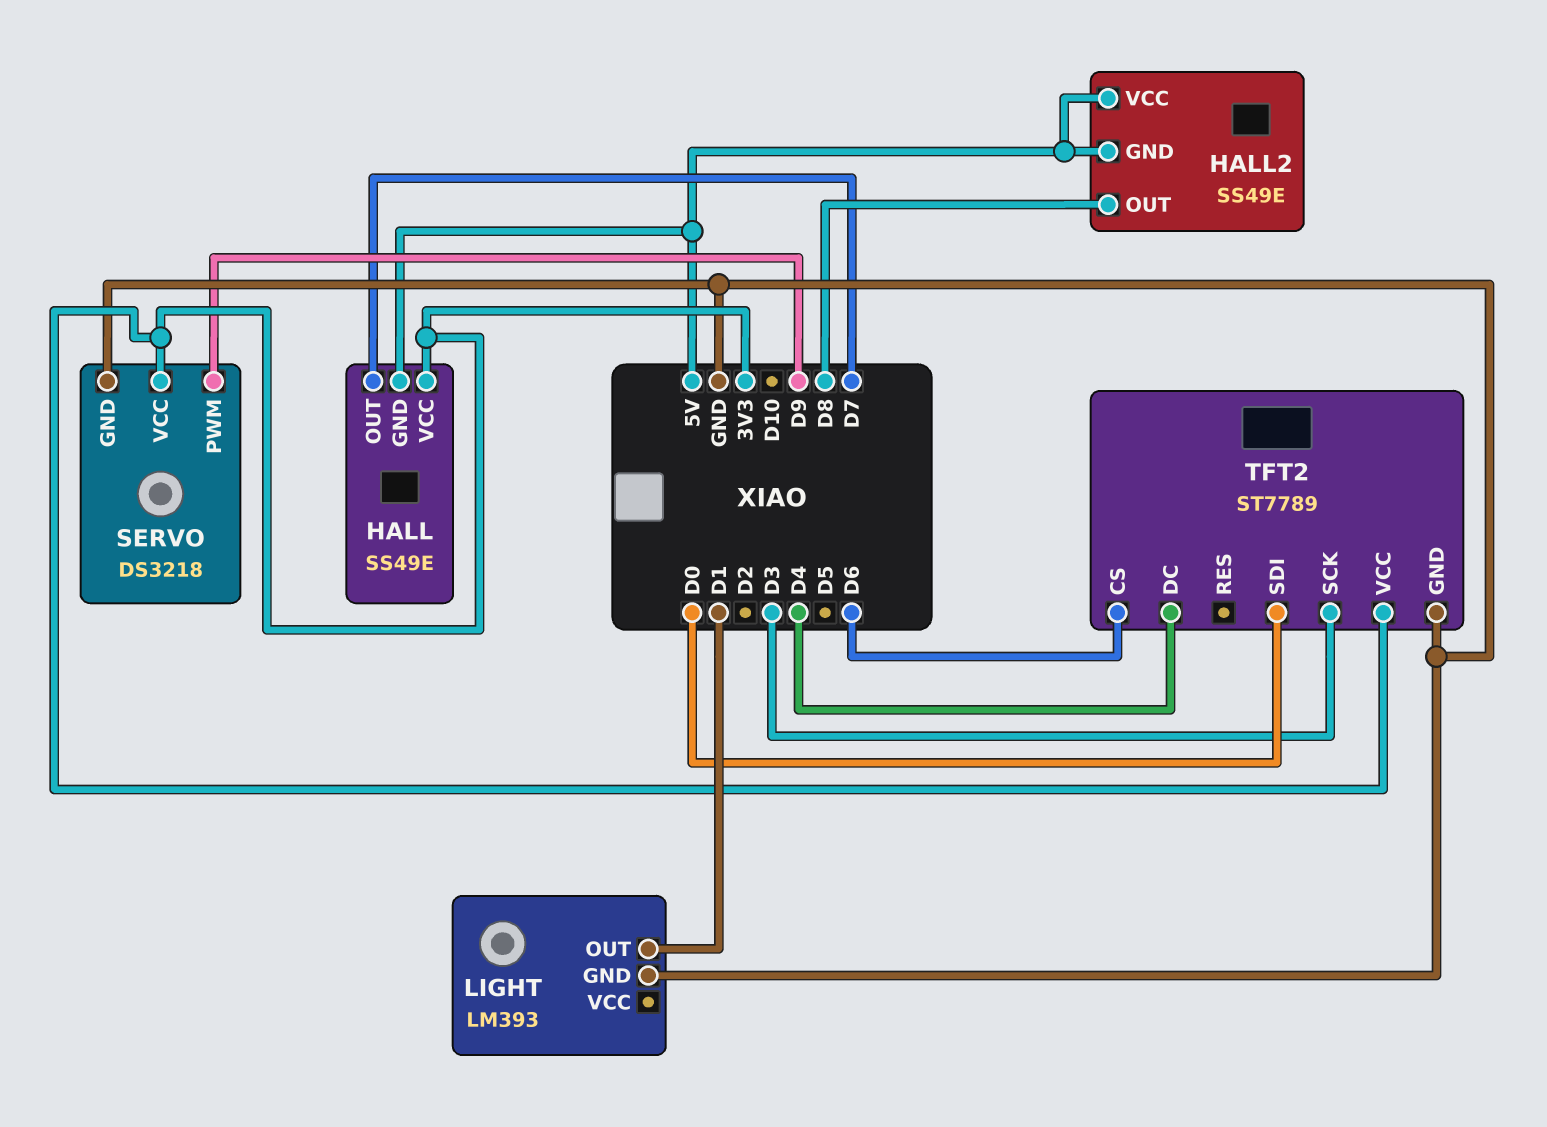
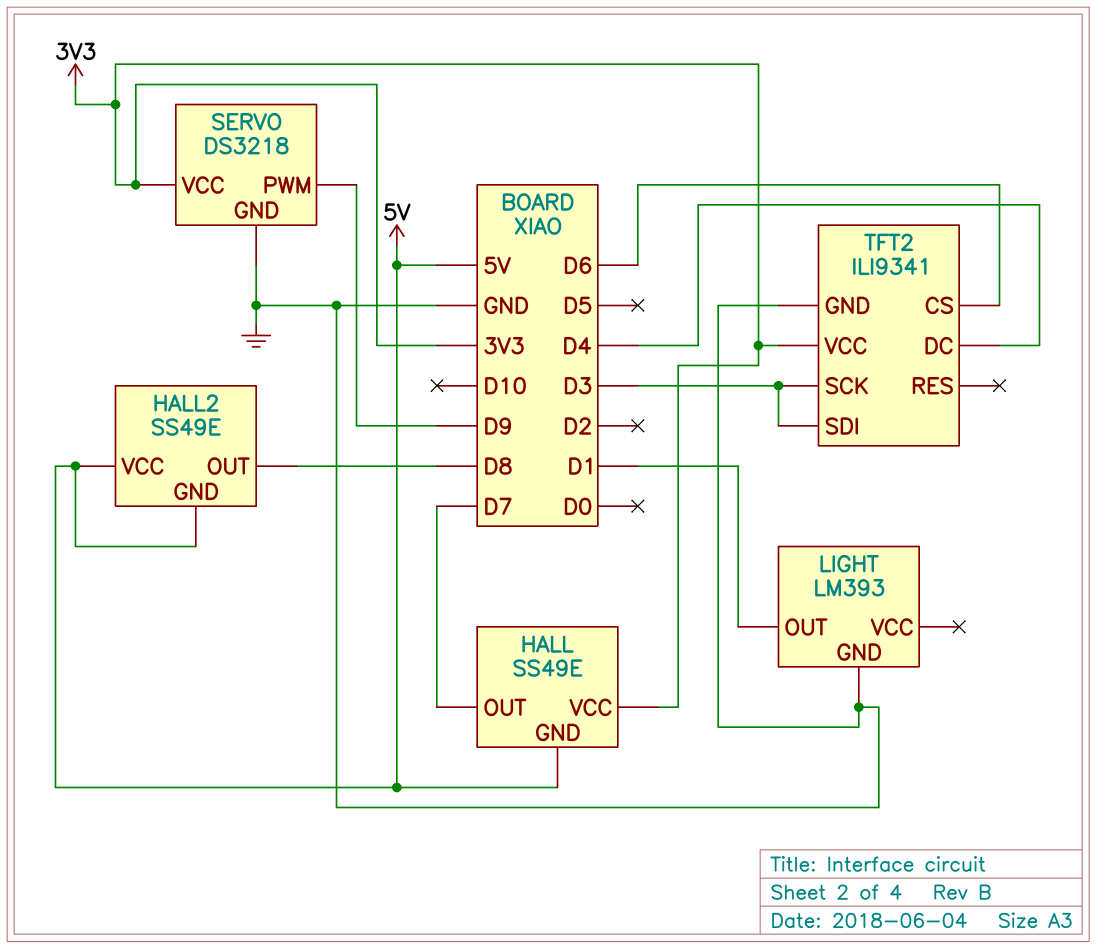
TFT2: ST7789 -> ILI9341
TFT2 pin SDI: D0 -> D3

